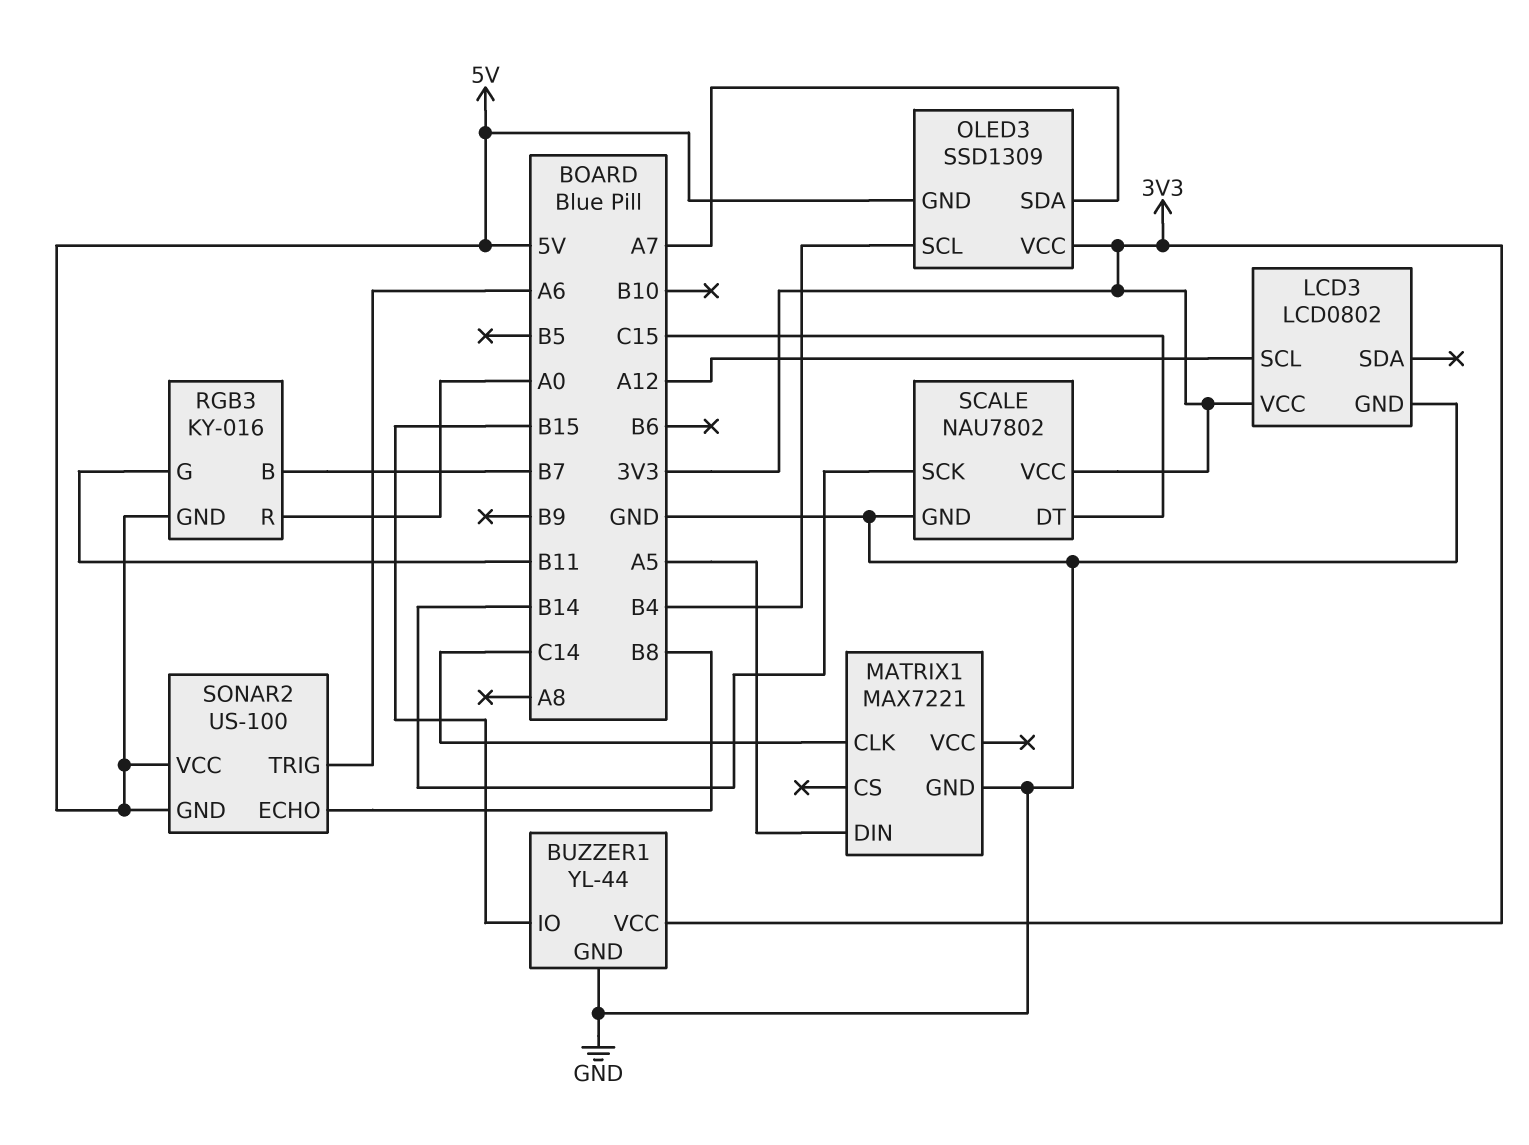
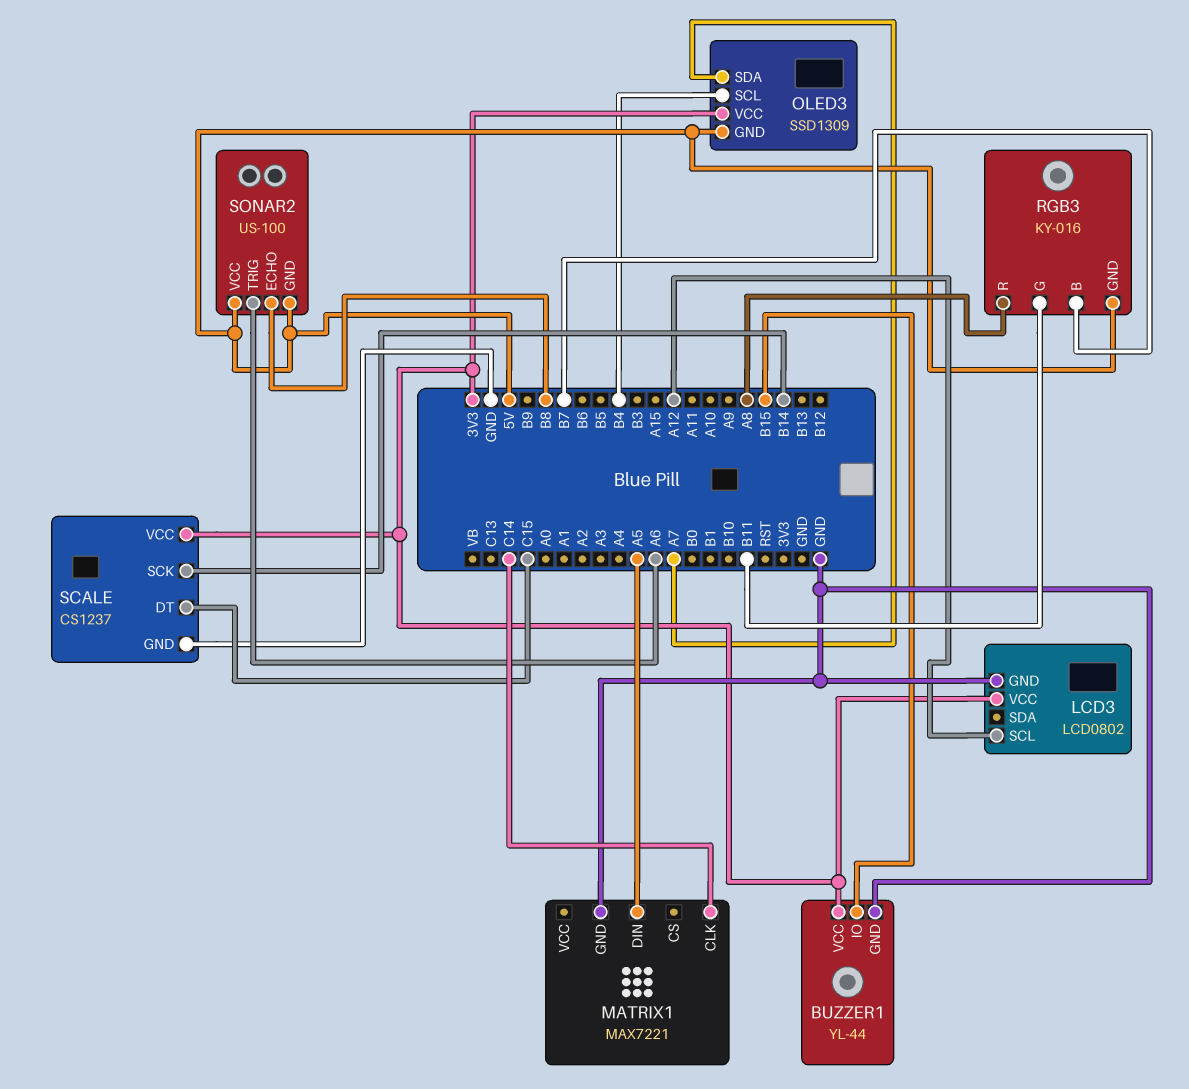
RGB3 pin R: A0 -> A8
SCALE: NAU7802 -> CS1237

